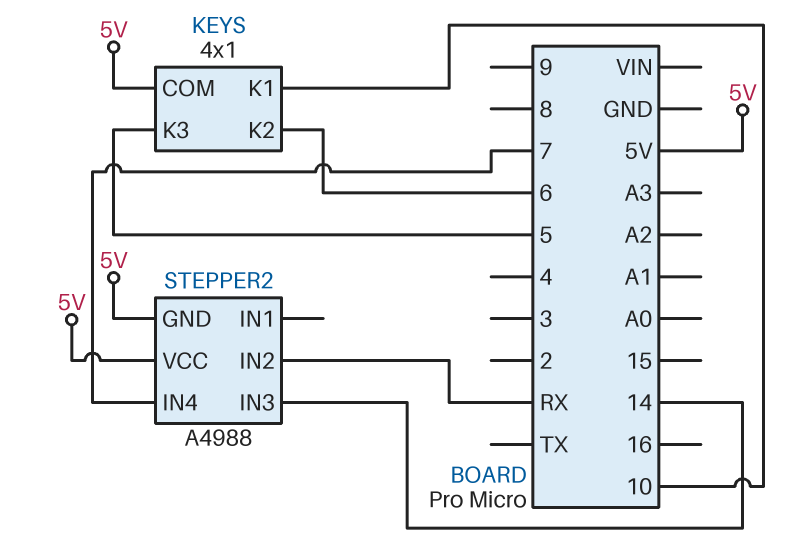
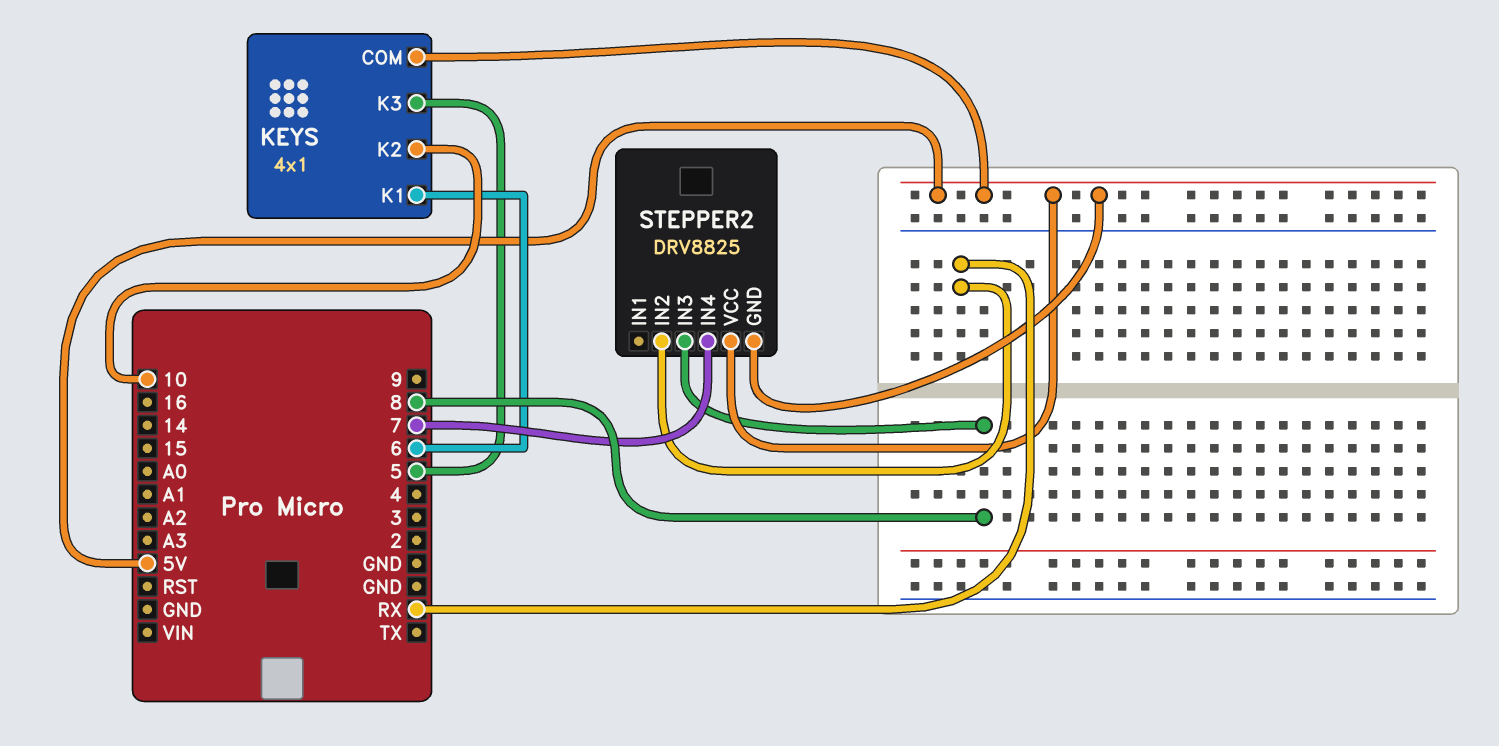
KEYS pin K1: 10 -> 6
KEYS pin K2: 6 -> 10
STEPPER2: A4988 -> DRV8825
STEPPER2 pin IN3: 14 -> 8

